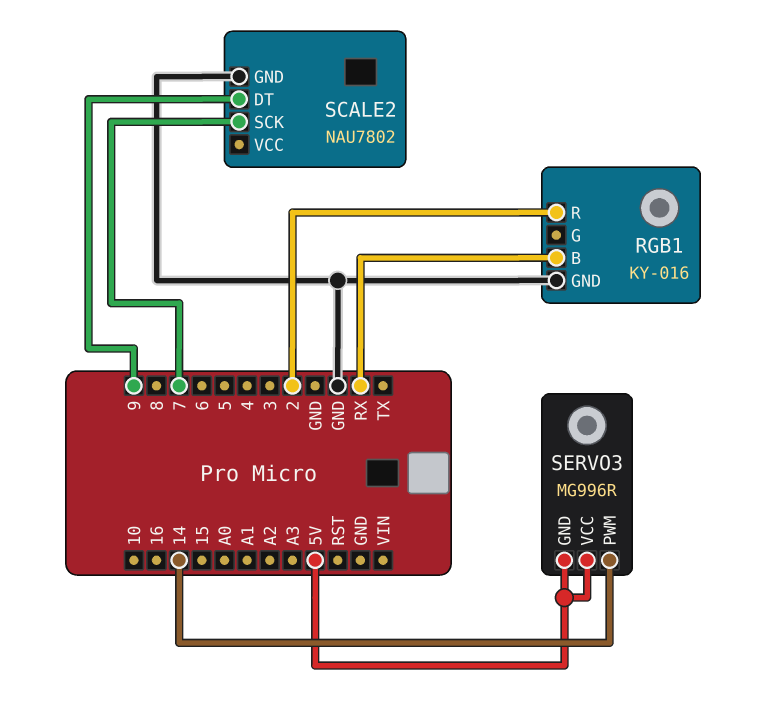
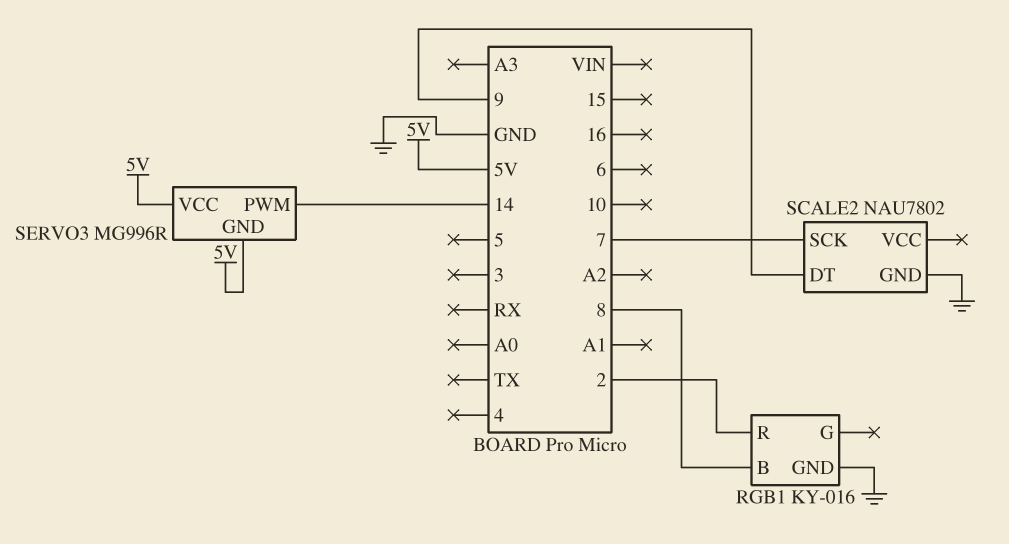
RGB1 pin B: RX -> 8

